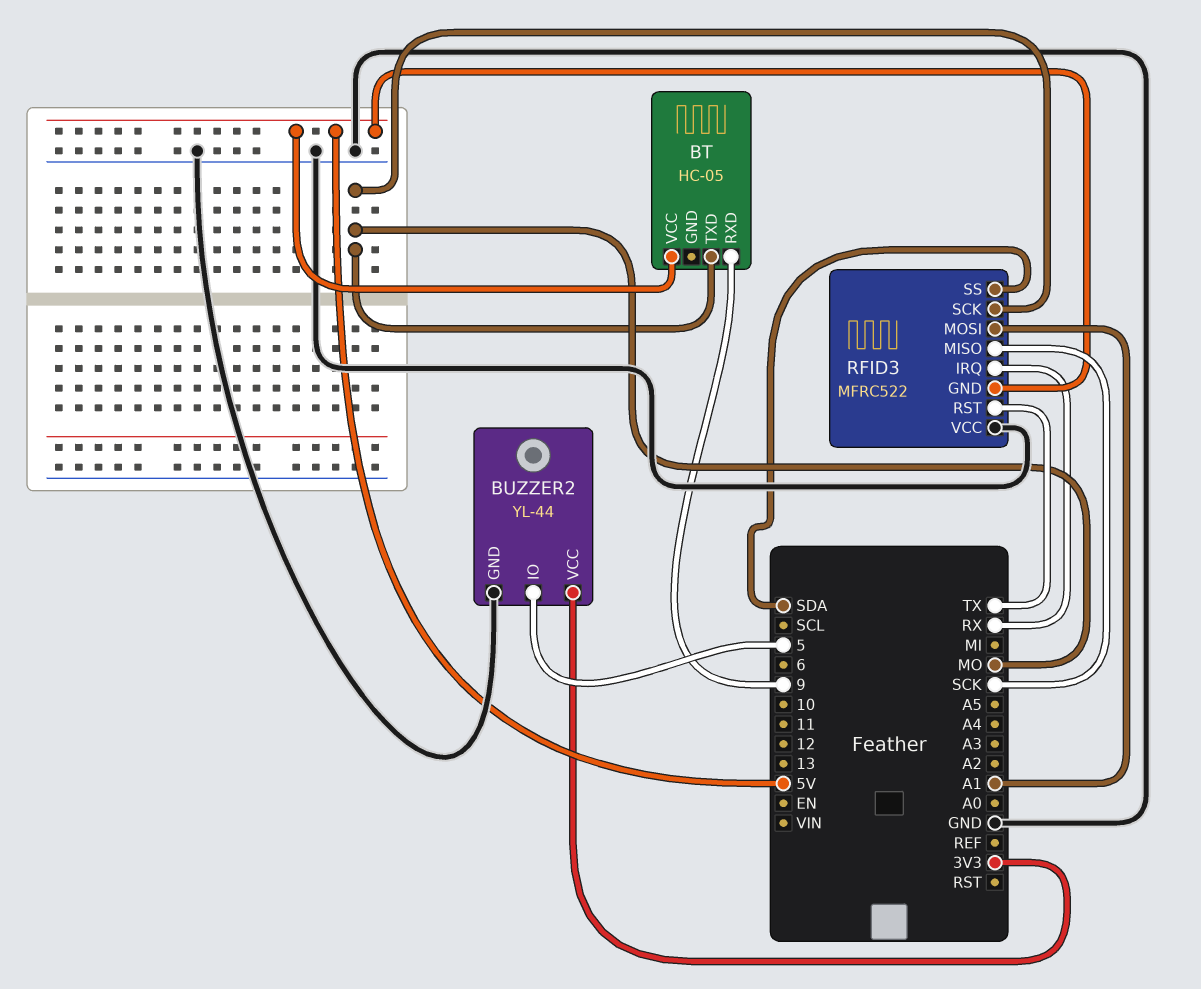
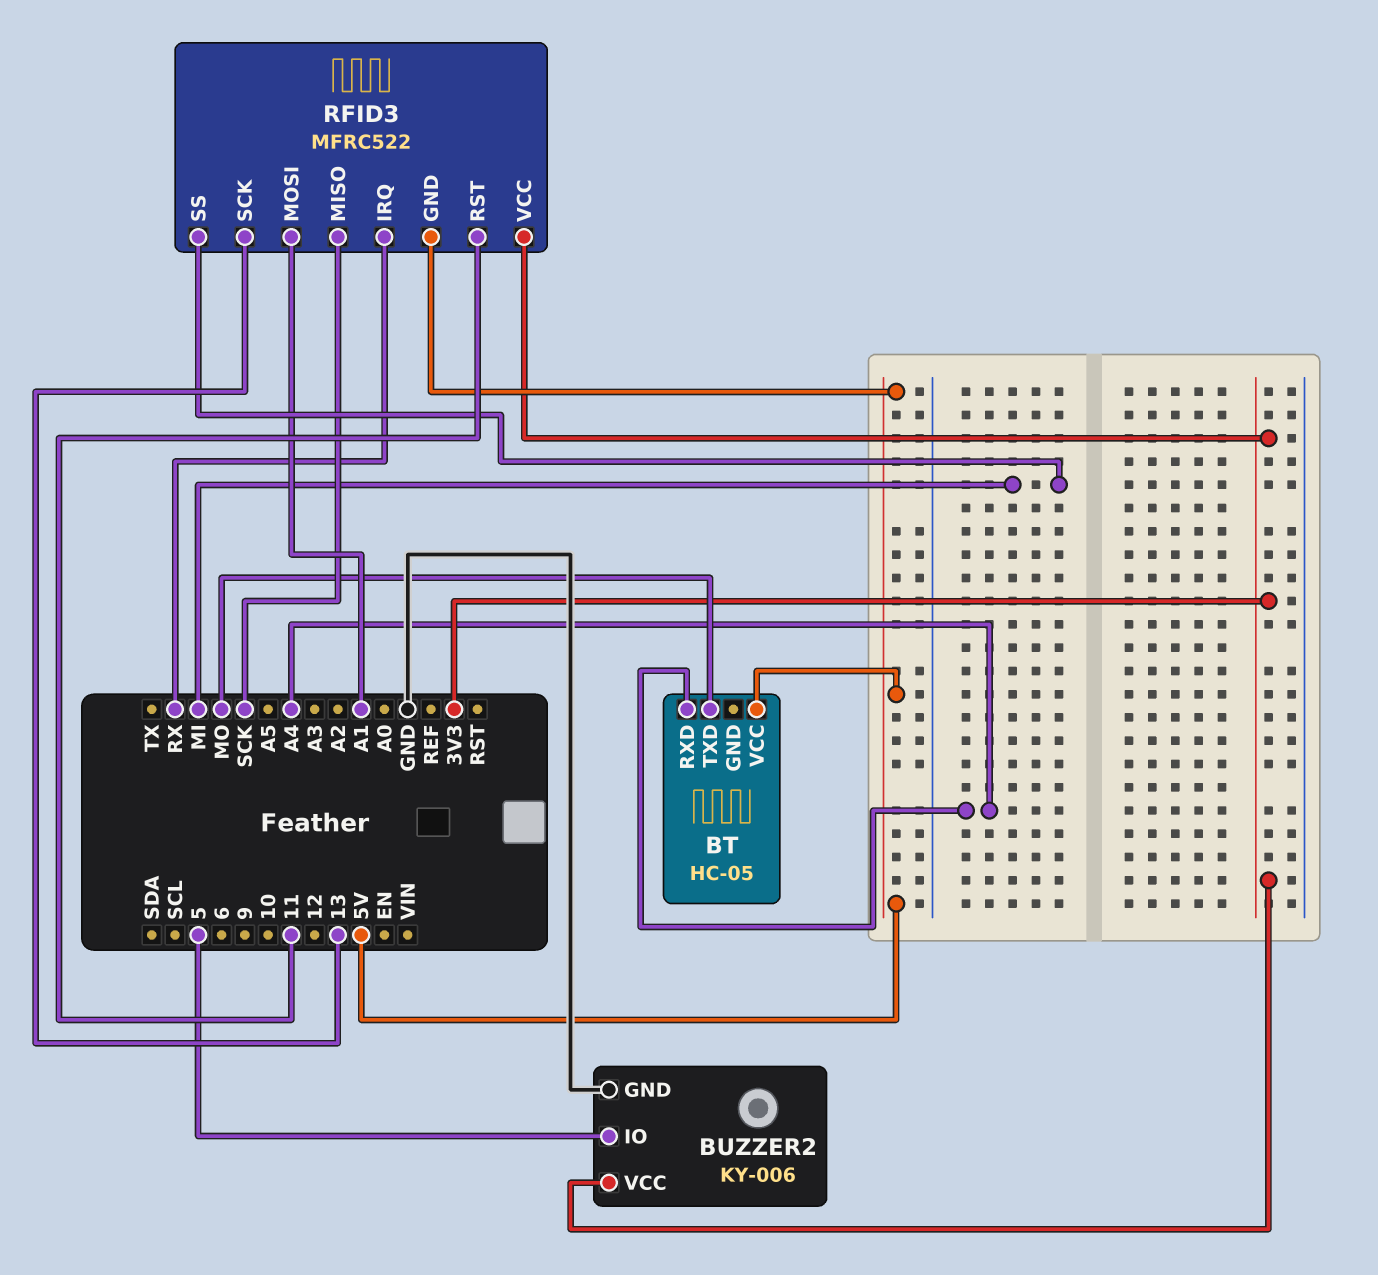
BT pin RXD: 9 -> A4
BUZZER2: YL-44 -> KY-006
RFID3 pin RST: TX -> 11
RFID3 pin SCK: MO -> 13
RFID3 pin SS: SDA -> MI
RFID3 pin VCC: GND -> 3V3

